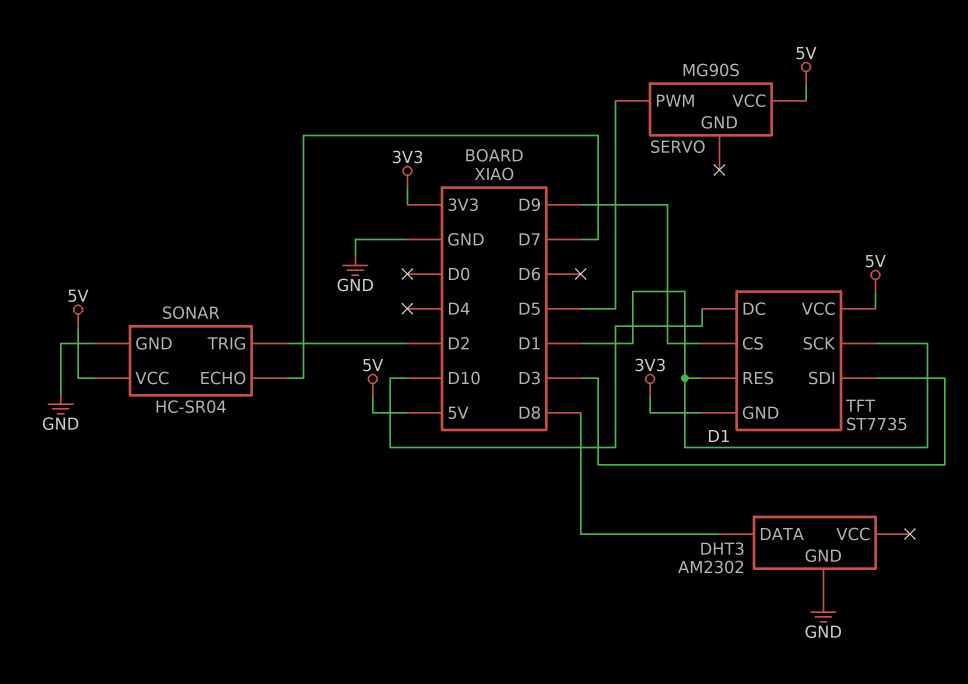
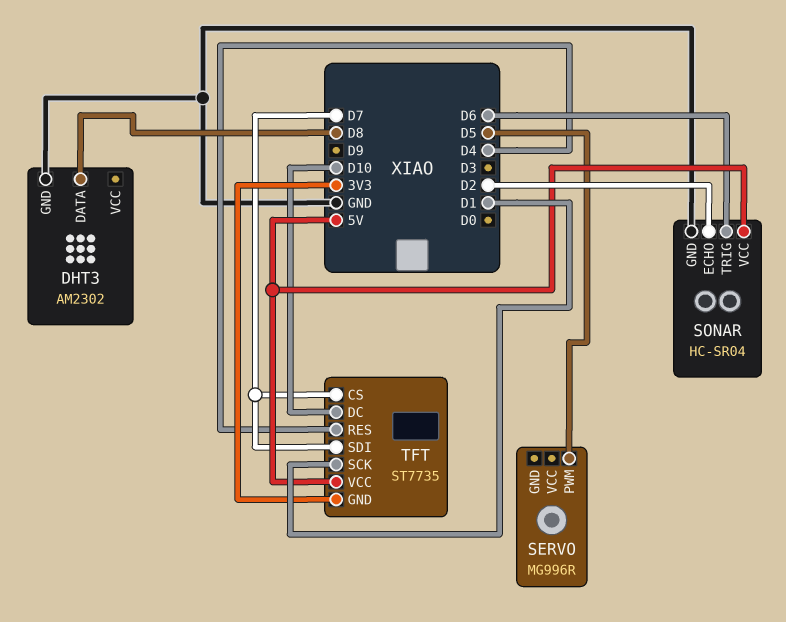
SERVO: MG90S -> MG996R
SERVO pin VCC: 5V -> none
SONAR pin ECHO: D7 -> D2
SONAR pin TRIG: D2 -> D6
TFT pin CS: D9 -> D7
TFT pin RES: D1 -> D4
TFT pin SDI: D3 -> D7

